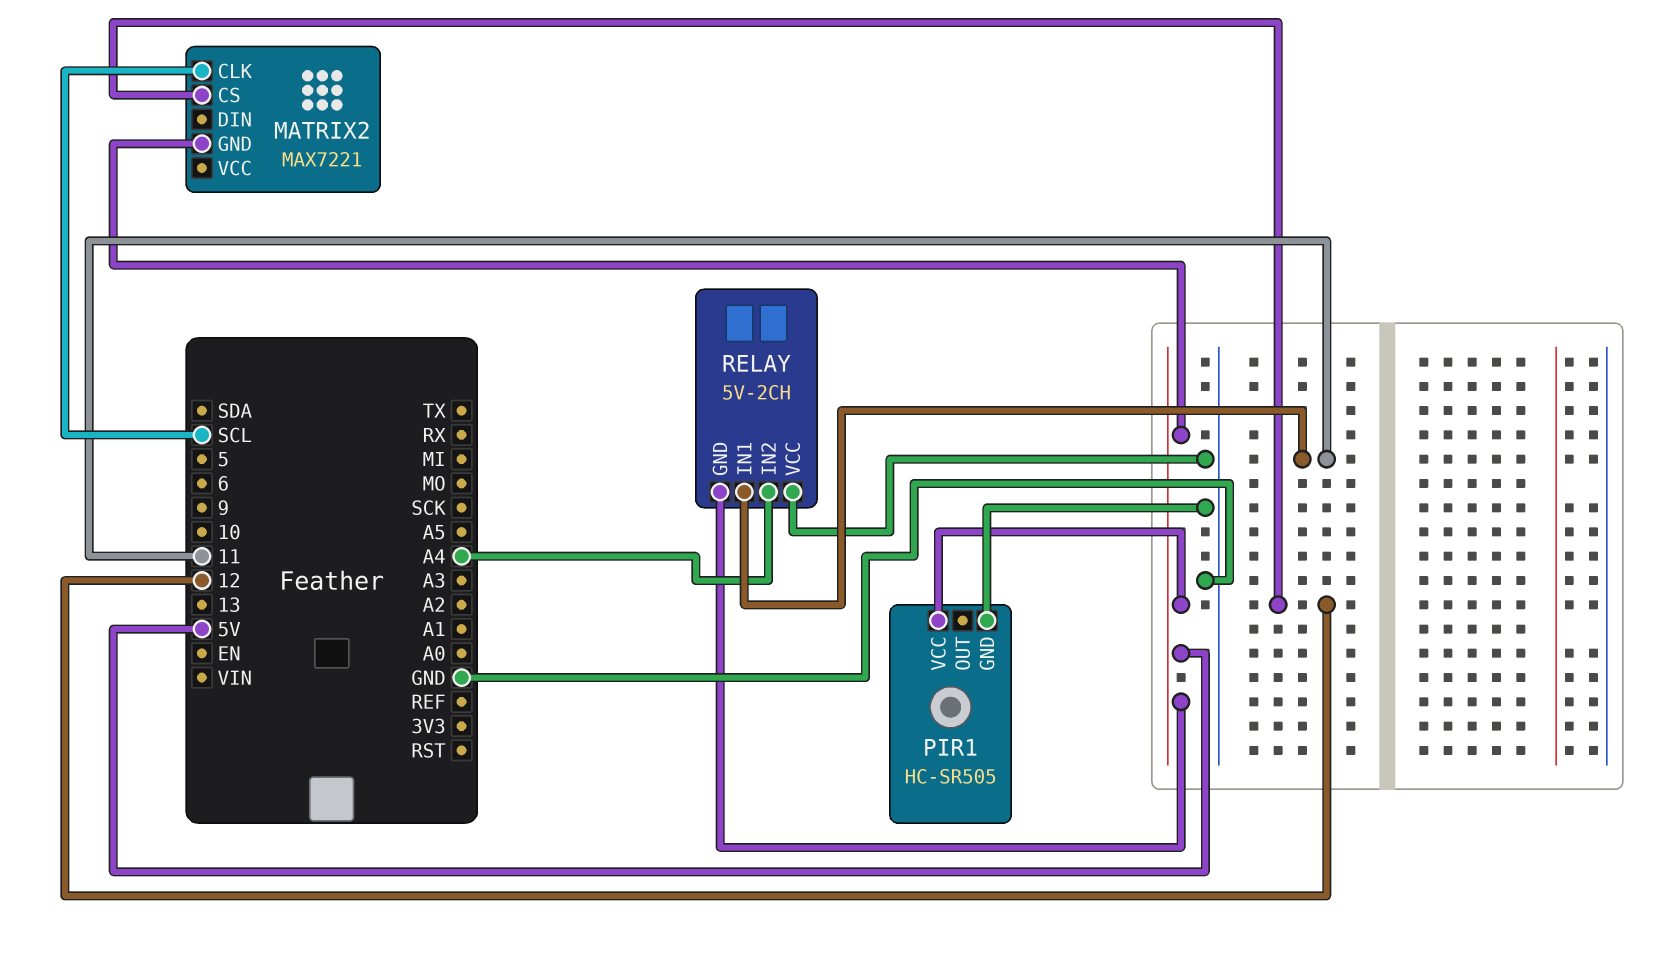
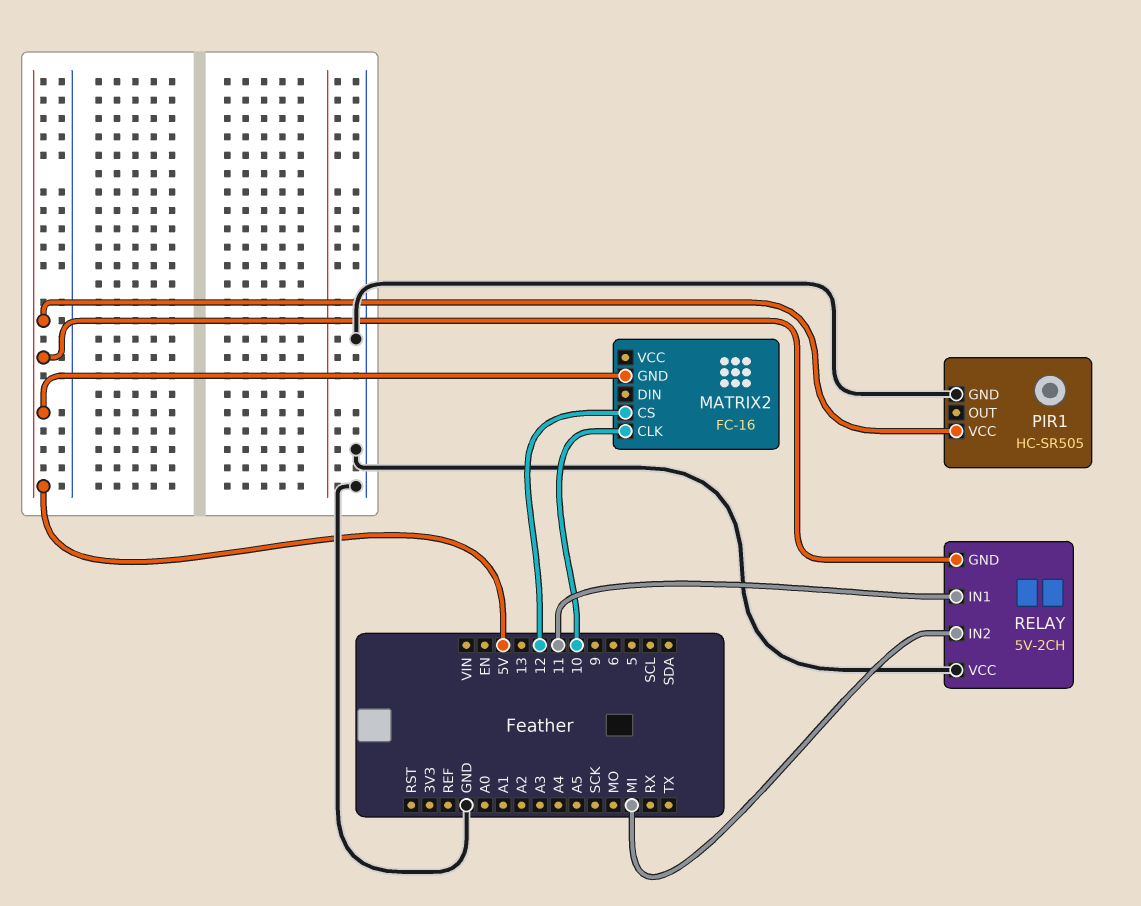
MATRIX2: MAX7221 -> FC-16
MATRIX2 pin CLK: SCL -> 10
RELAY pin IN2: A4 -> MI

